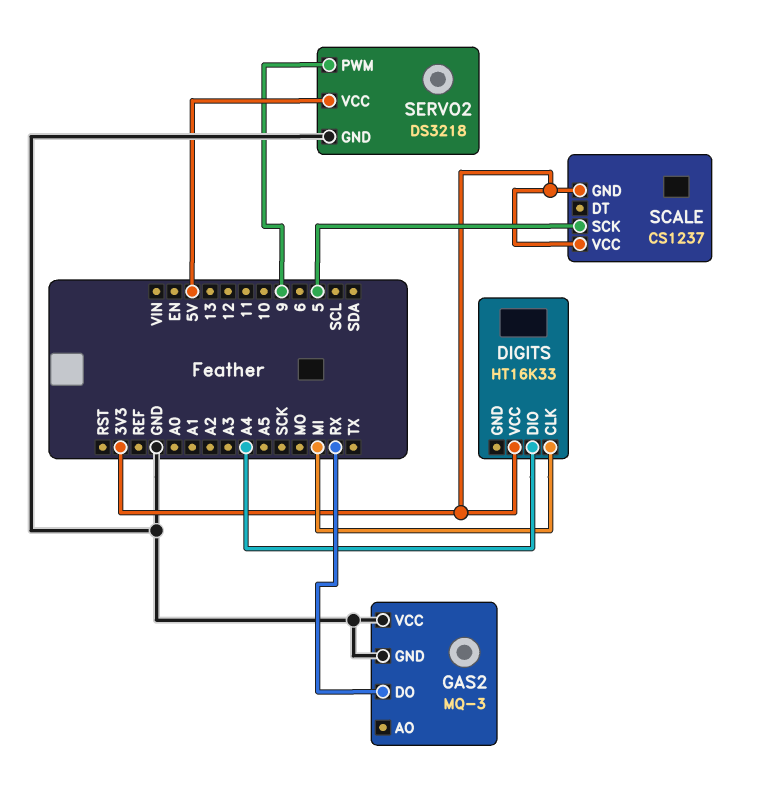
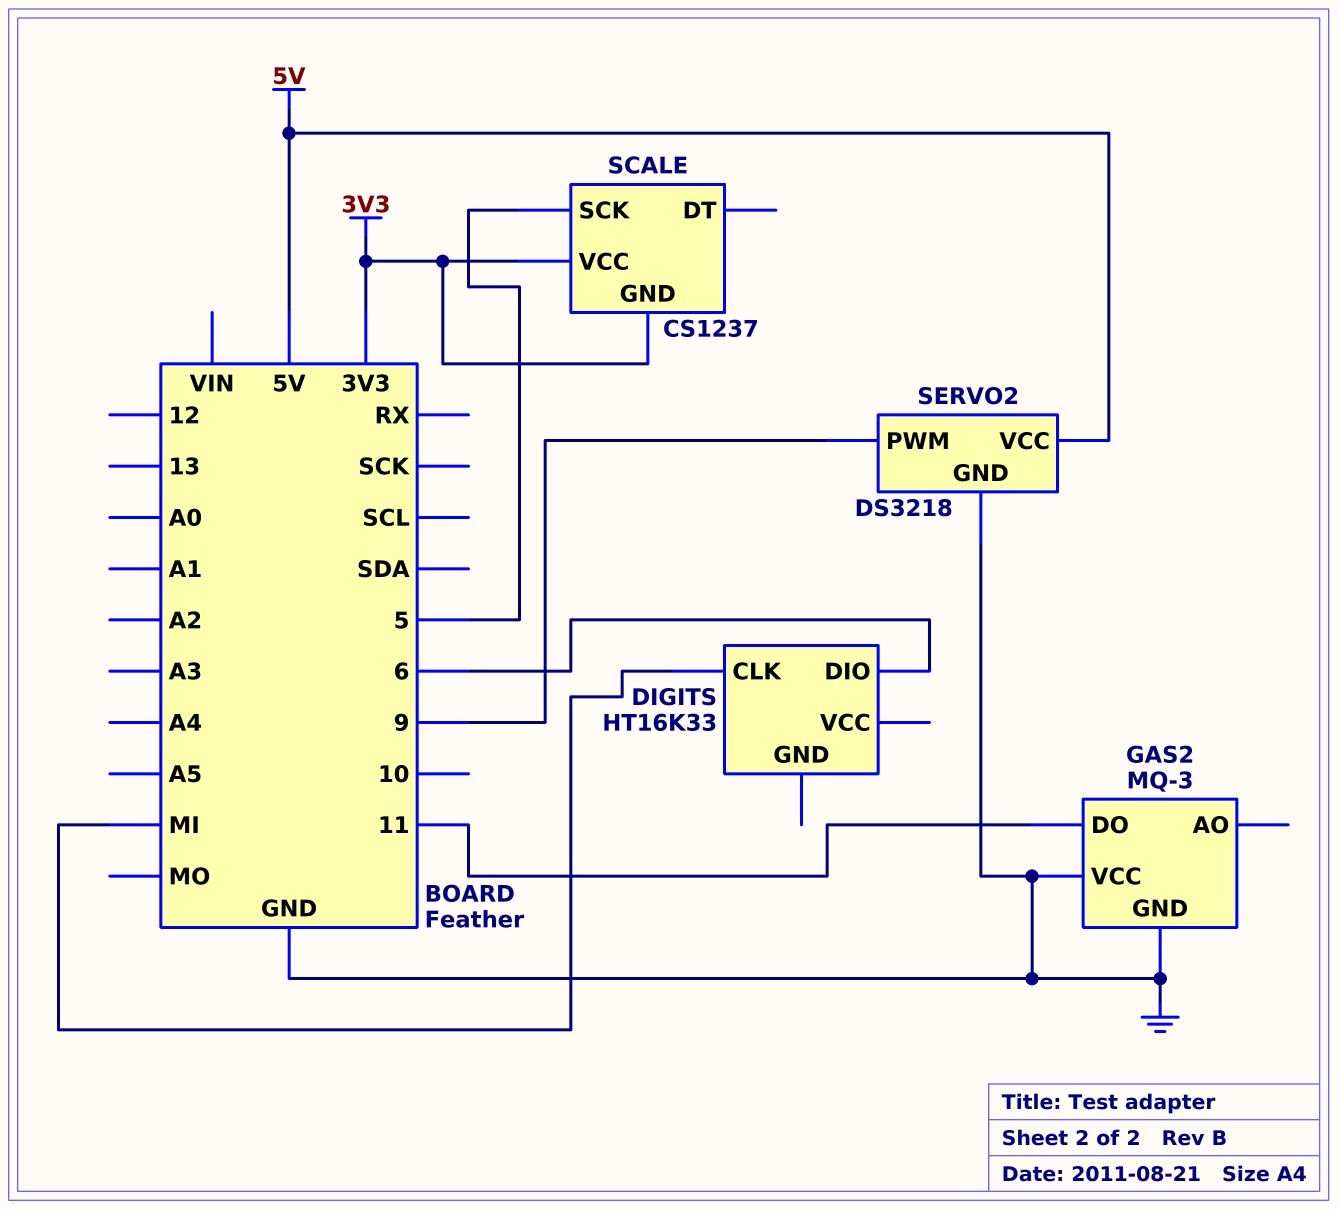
DIGITS pin DIO: A4 -> 6
DIGITS pin VCC: 3V3 -> none
GAS2 pin DO: RX -> 11

